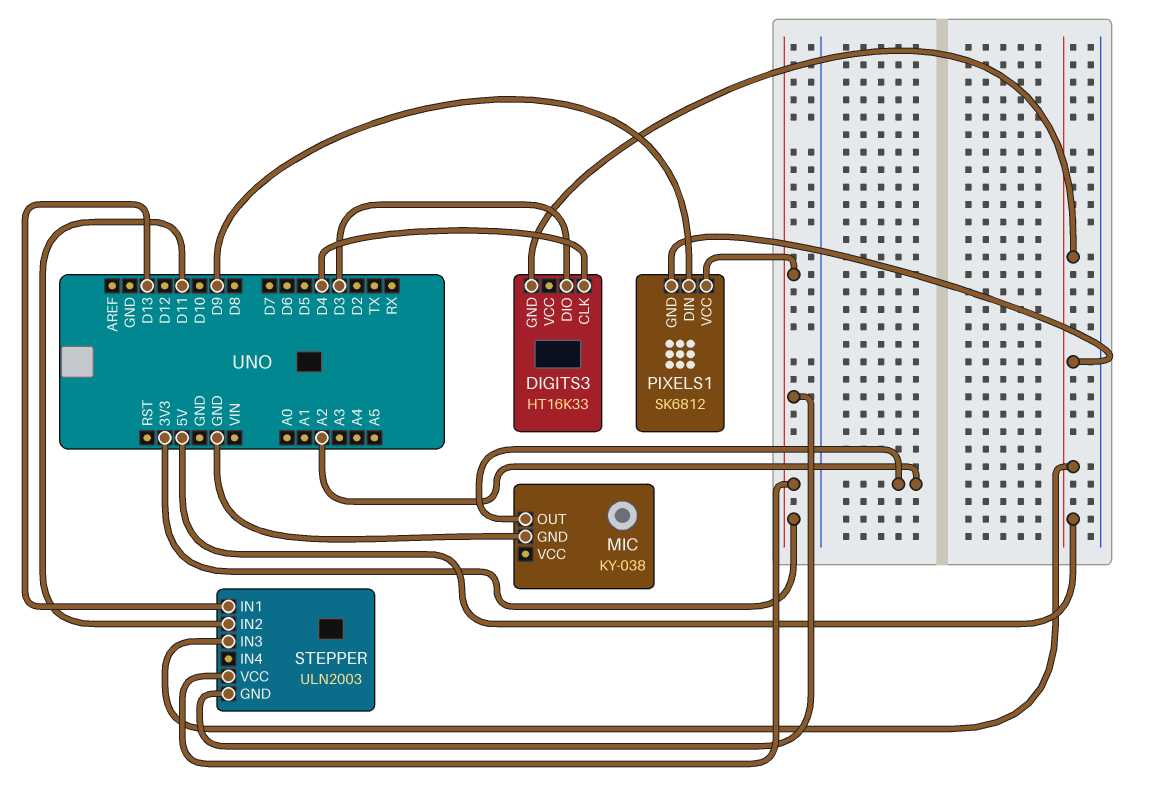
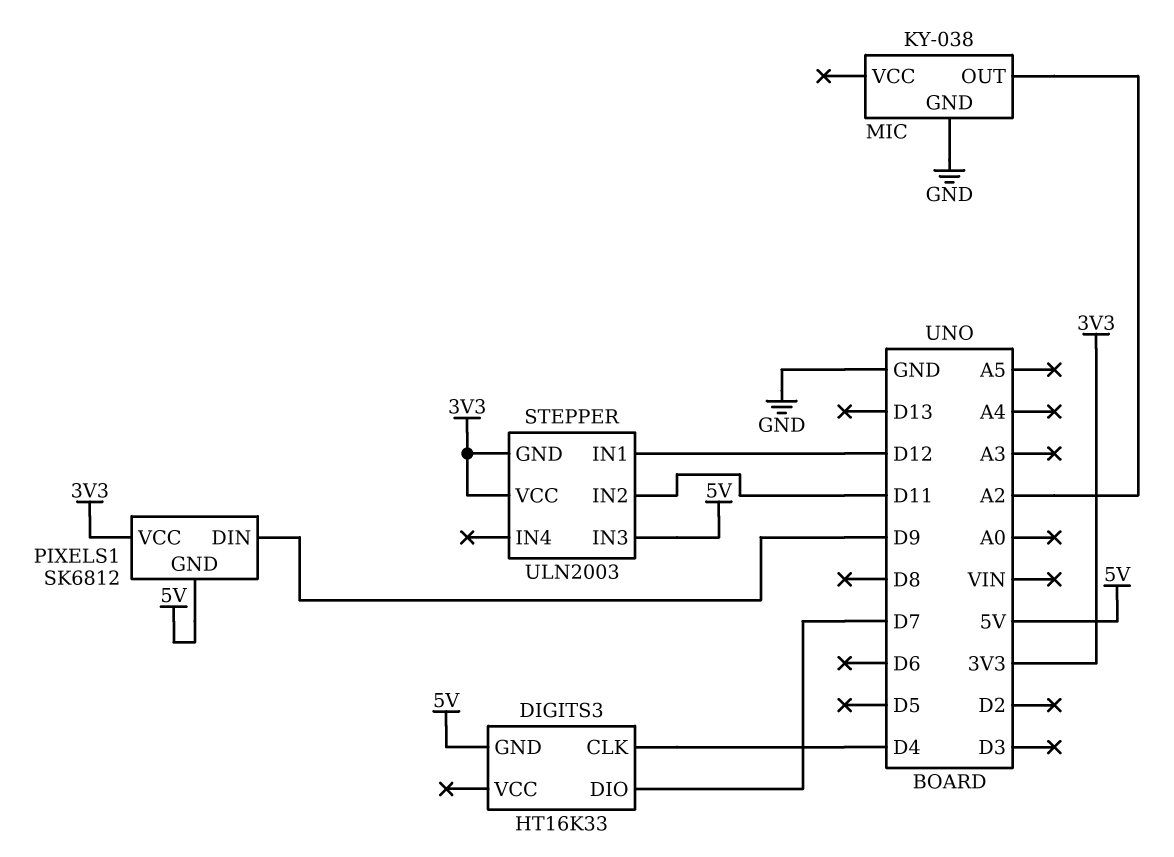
DIGITS3 pin DIO: D3 -> D7
STEPPER pin IN1: D13 -> D12

